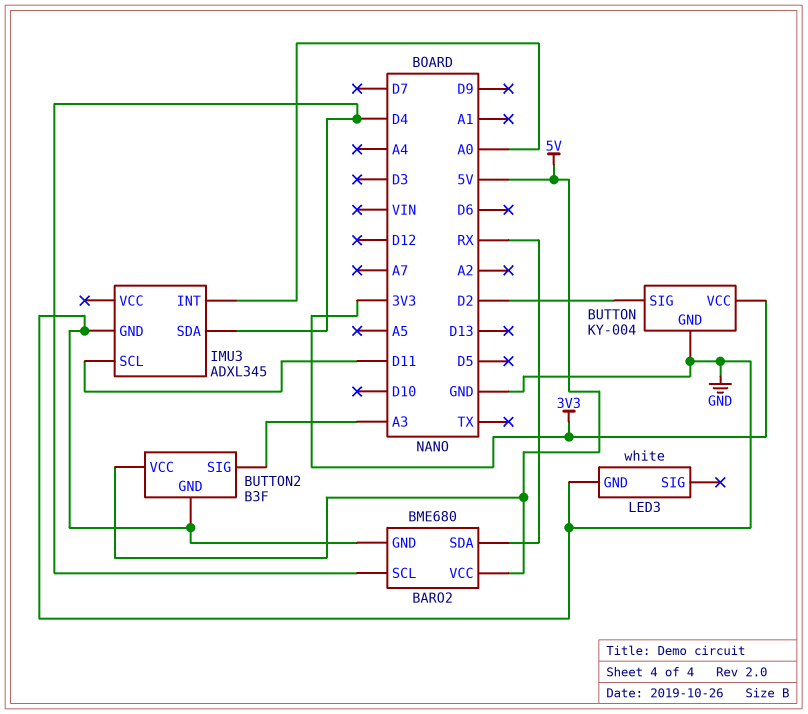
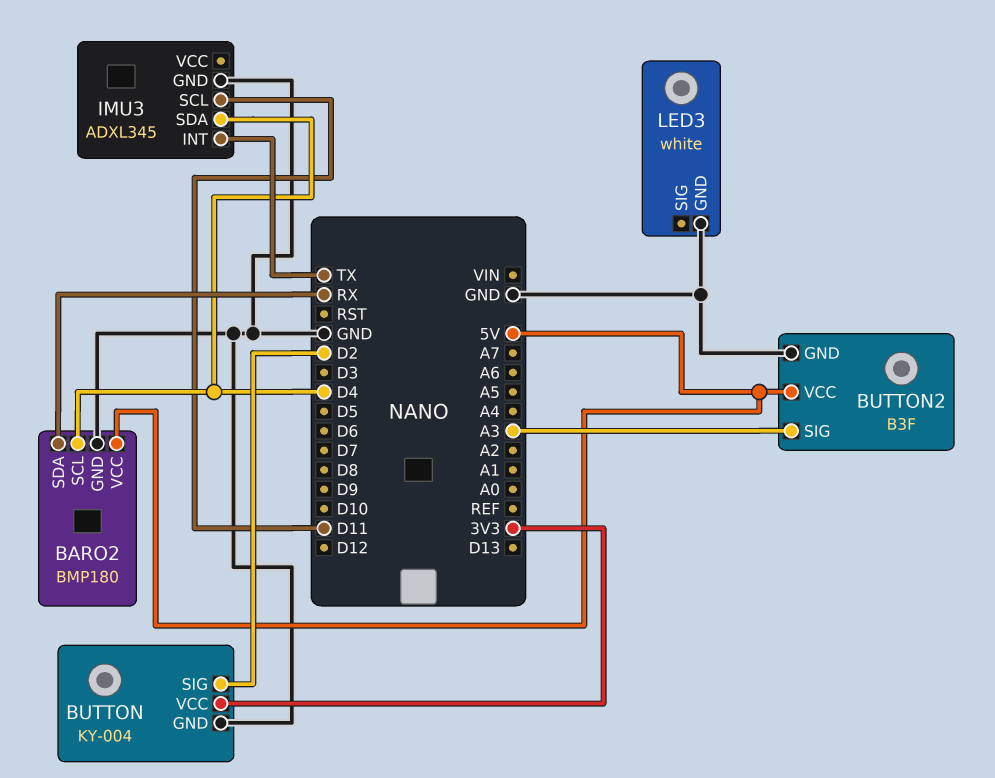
BARO2: BME680 -> BMP180
IMU3 pin INT: A0 -> TX

